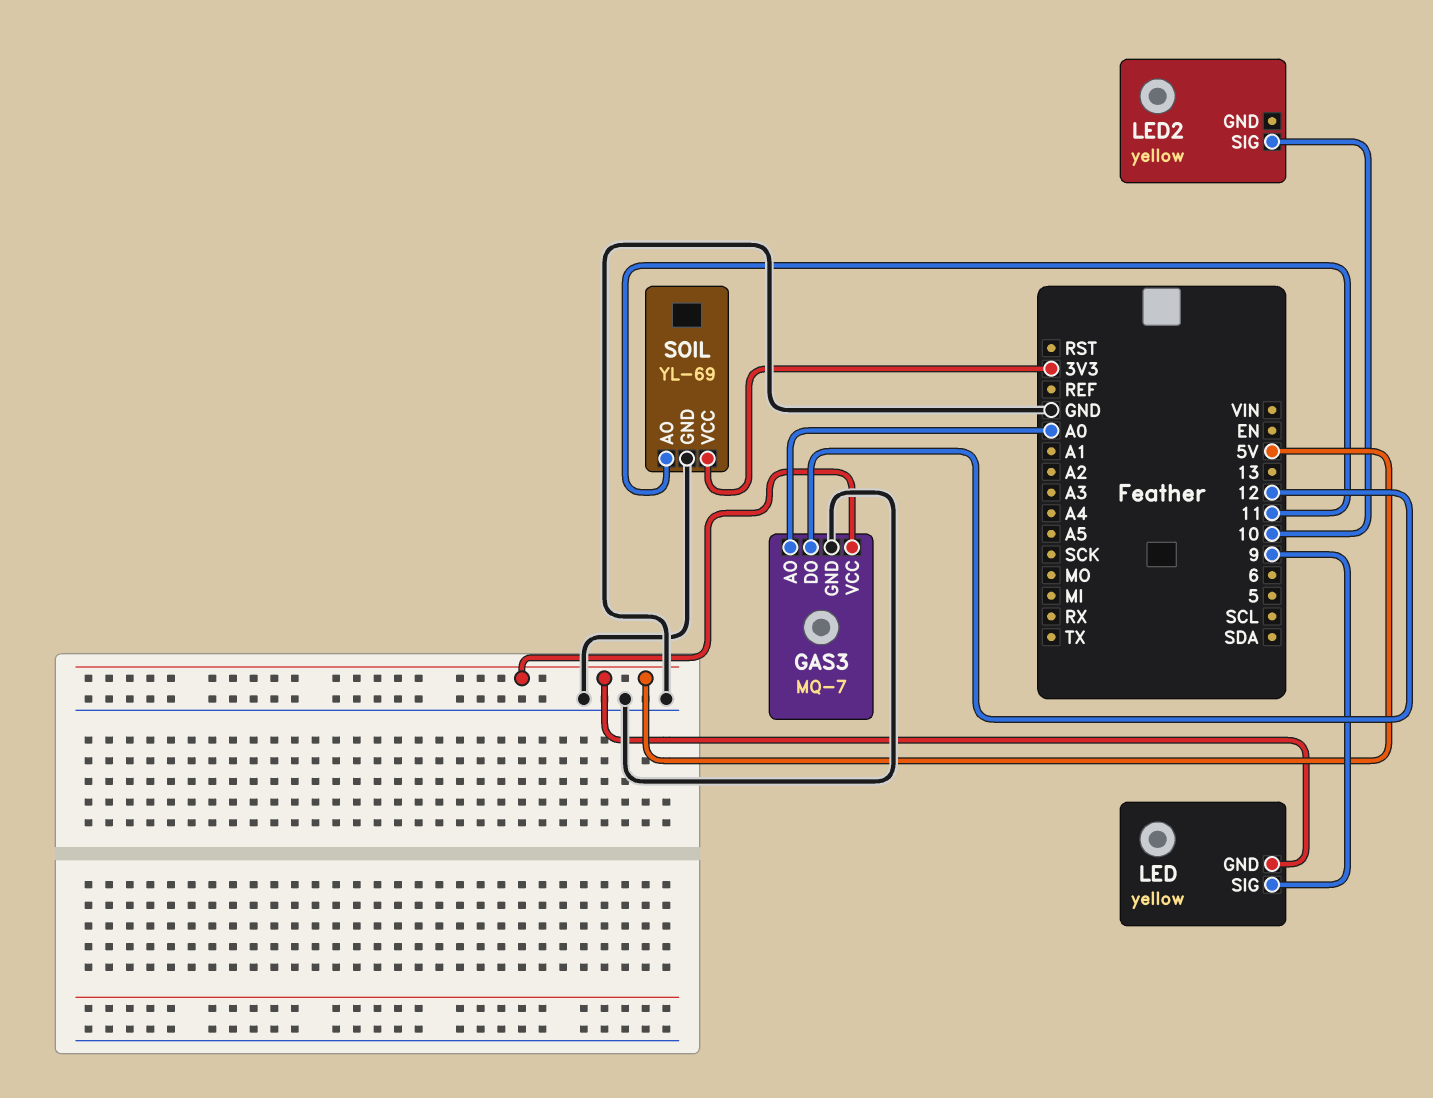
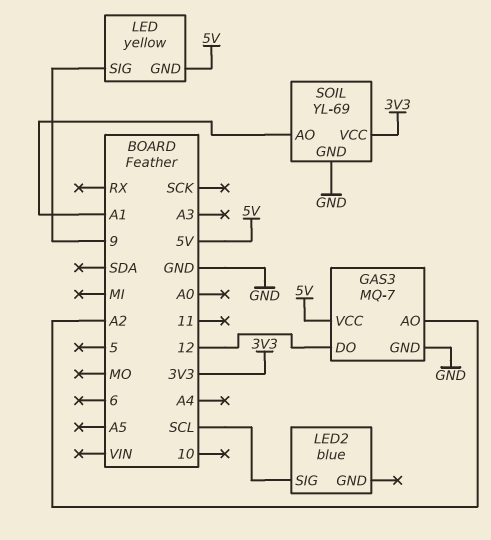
GAS3 pin AO: A0 -> A2
LED2: yellow -> blue
LED2 pin SIG: 10 -> SCL
SOIL pin AO: 11 -> A1

